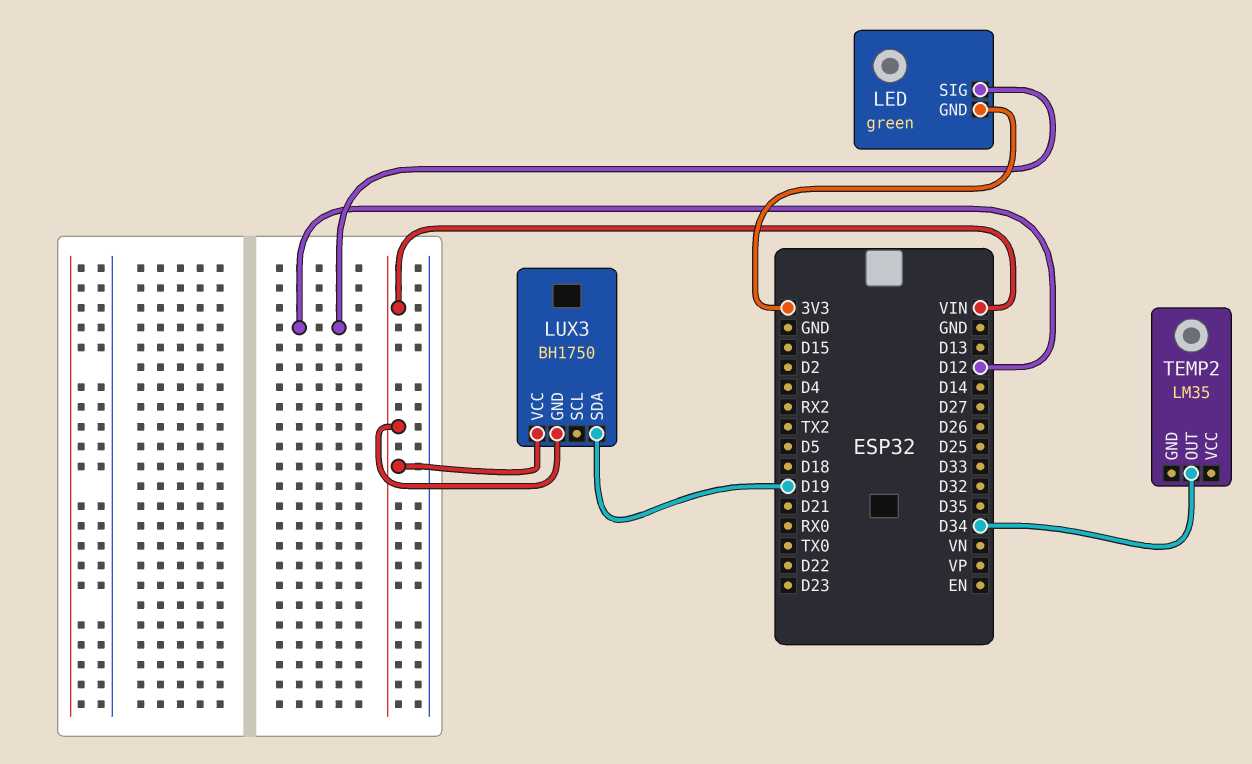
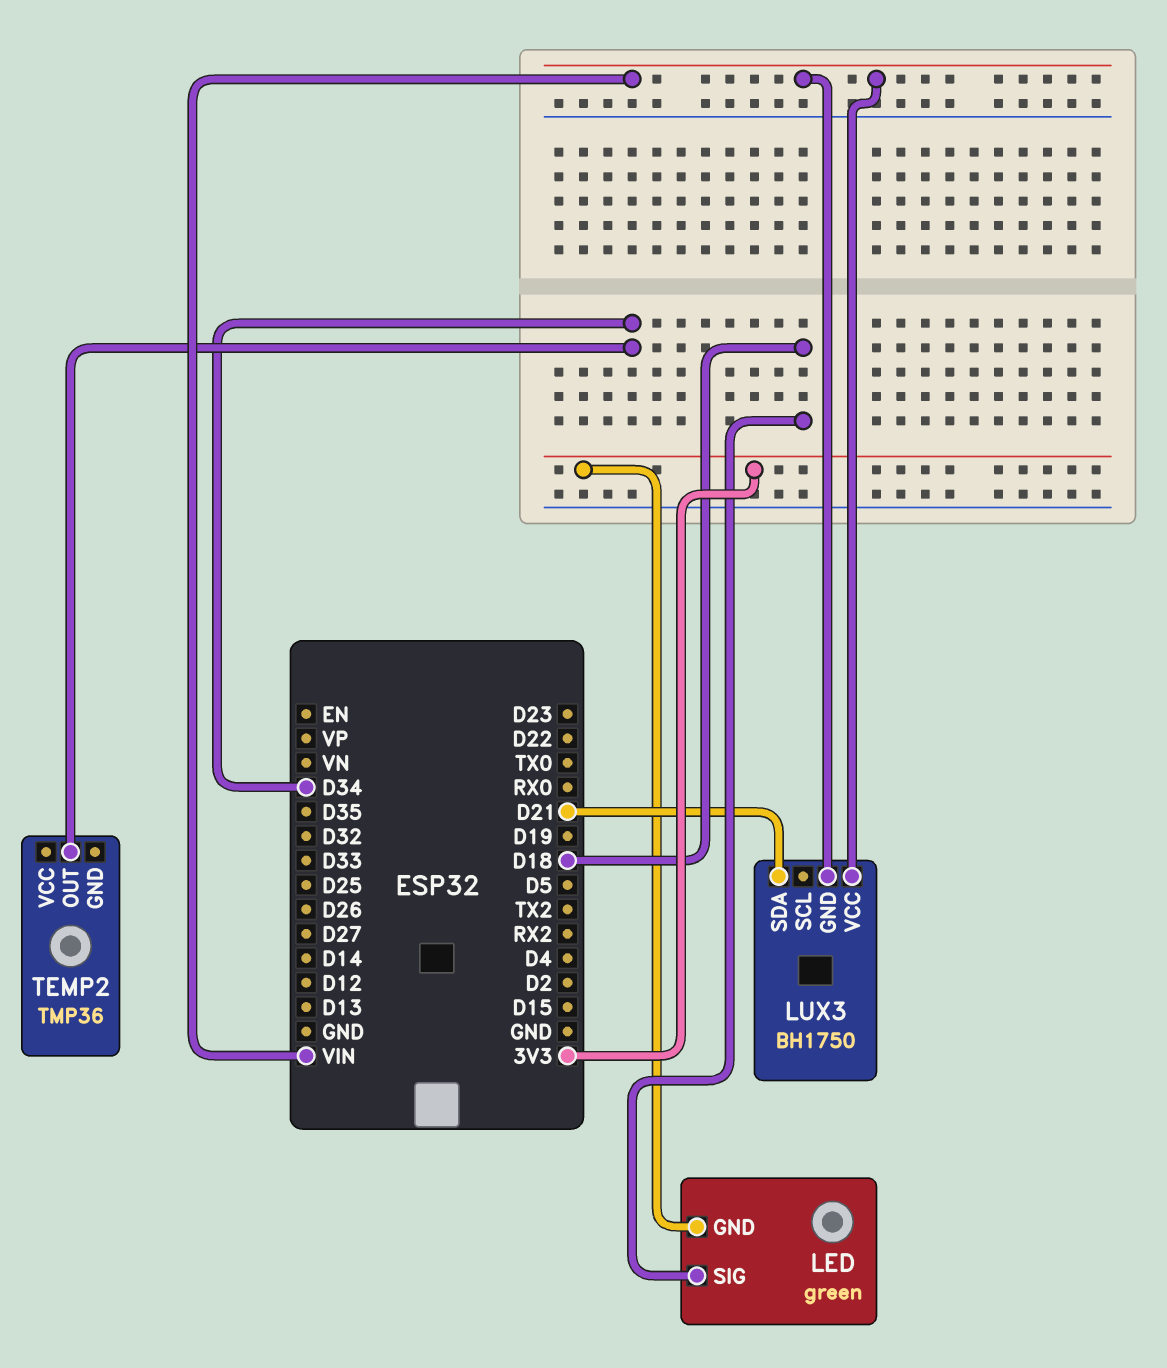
LED pin SIG: D12 -> D18
LUX3 pin SDA: D19 -> D21
TEMP2: LM35 -> TMP36

